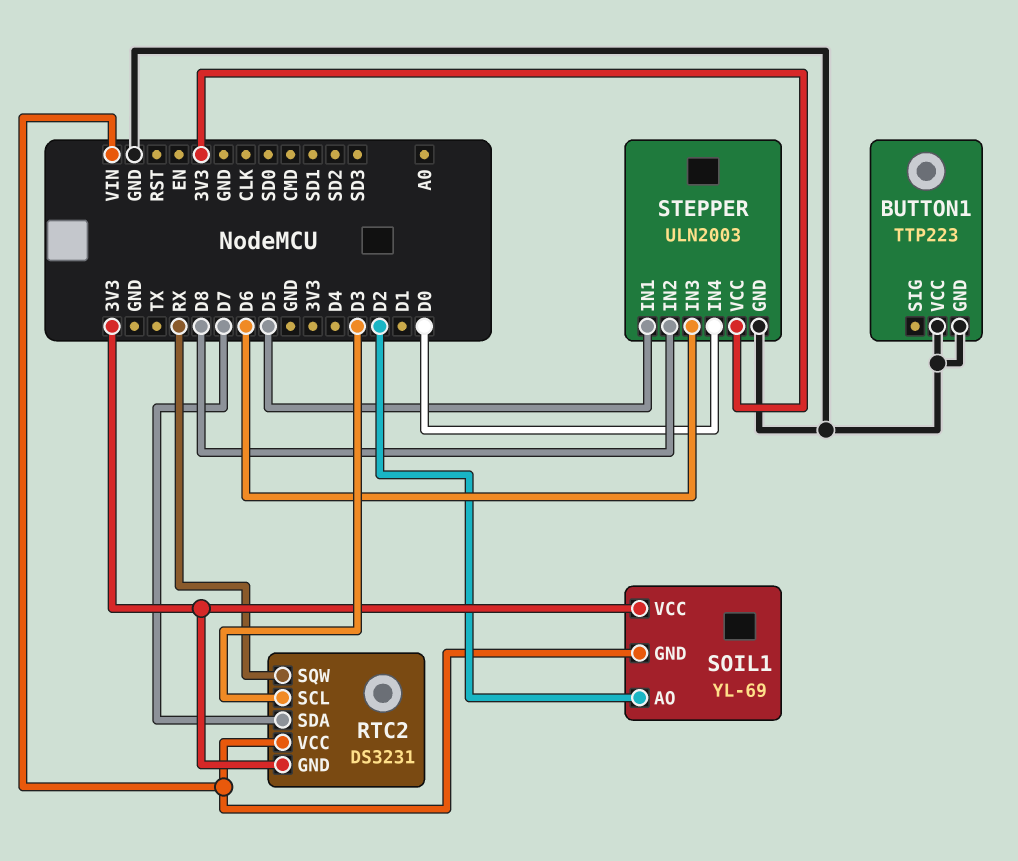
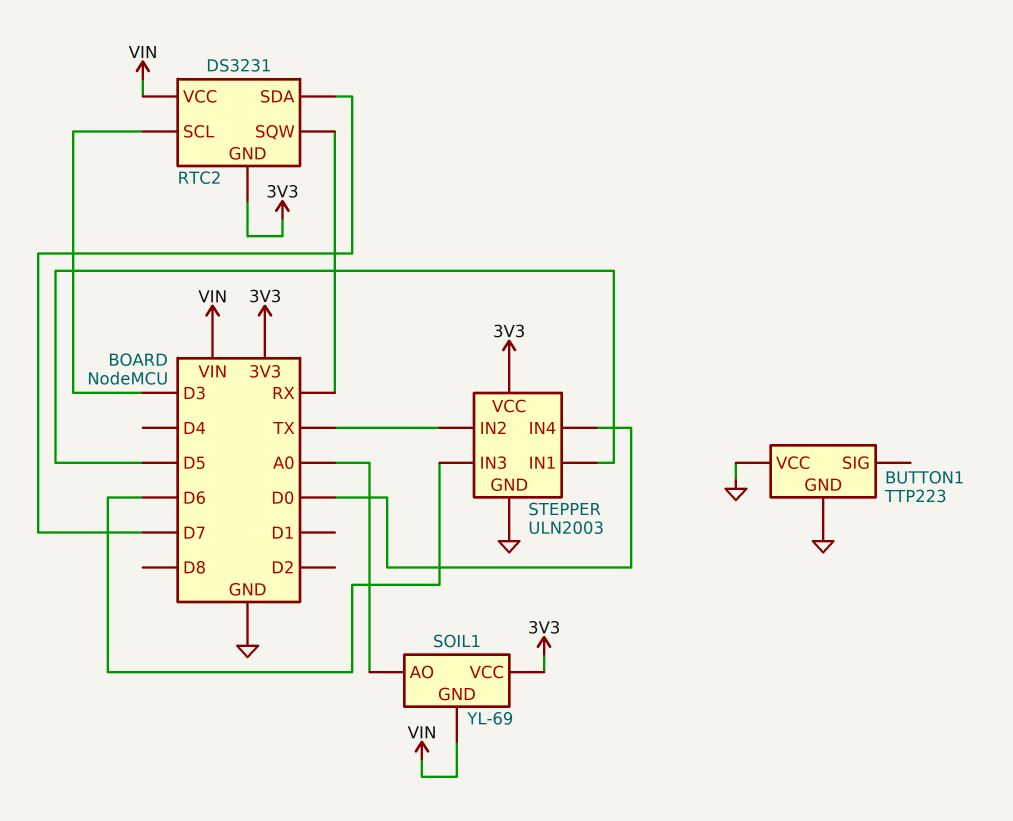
SOIL1 pin AO: D2 -> A0
STEPPER pin IN2: D8 -> TX

